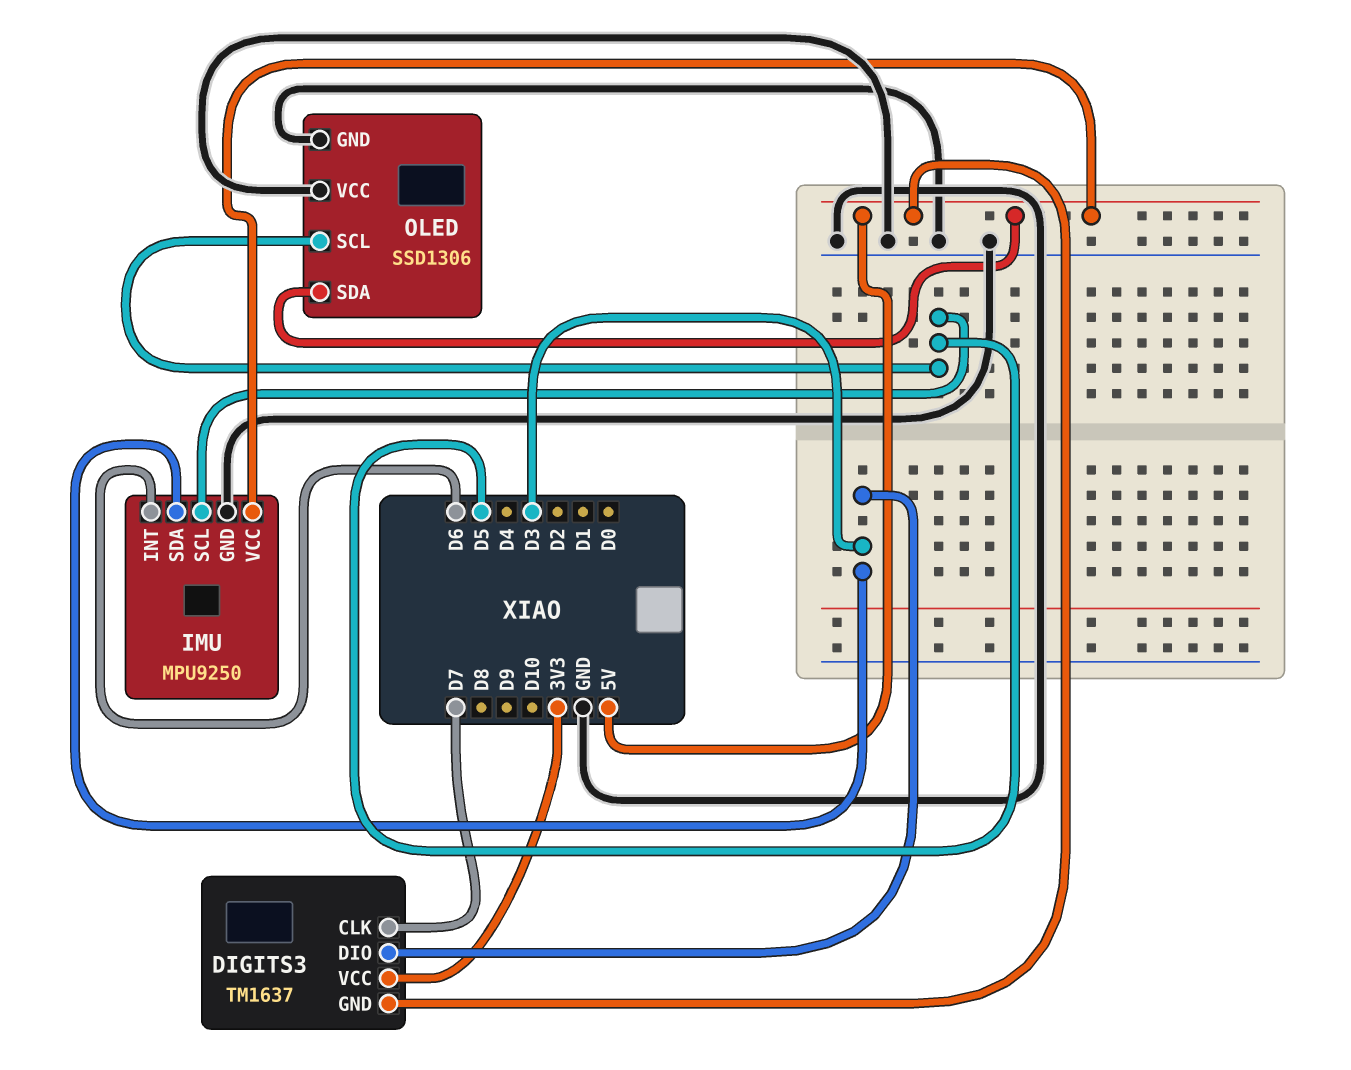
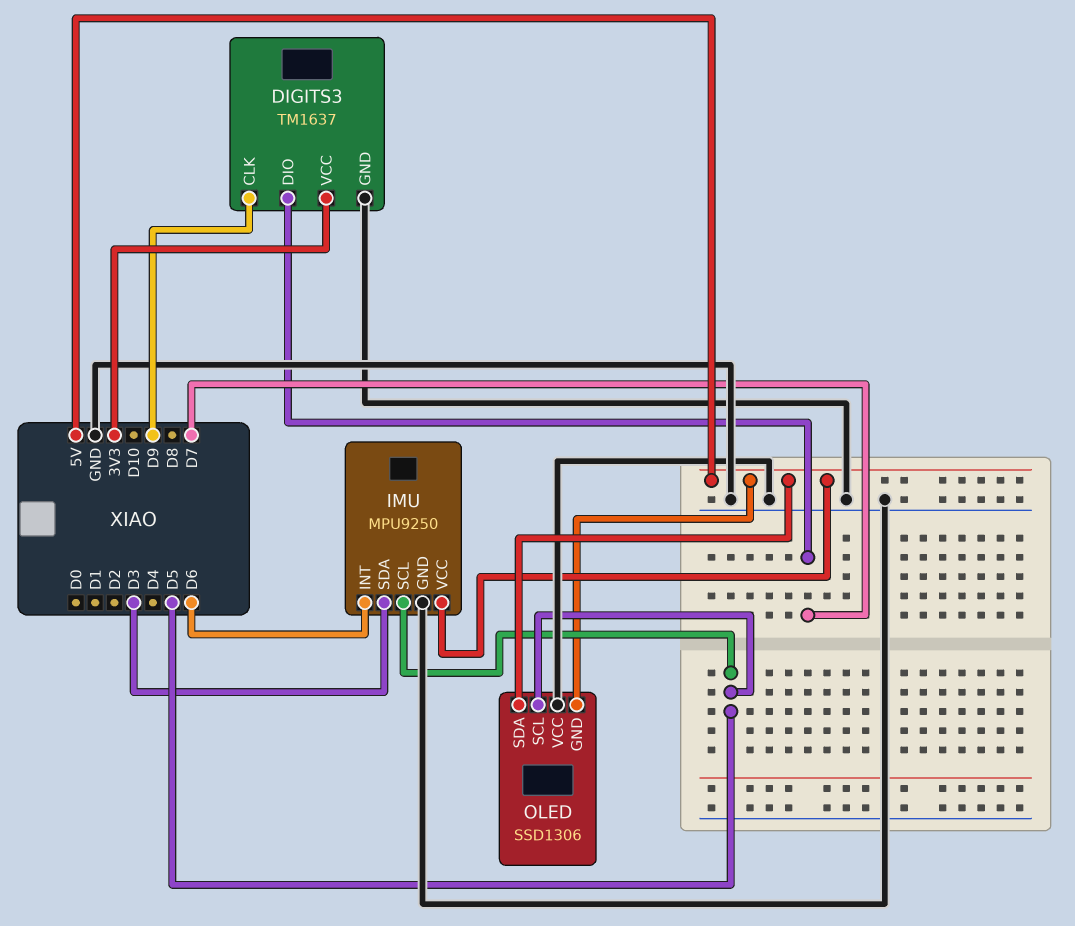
DIGITS3 pin CLK: D7 -> D9
DIGITS3 pin DIO: D3 -> D7
DIGITS3 pin GND: 5V -> GND
OLED pin GND: GND -> 5V

